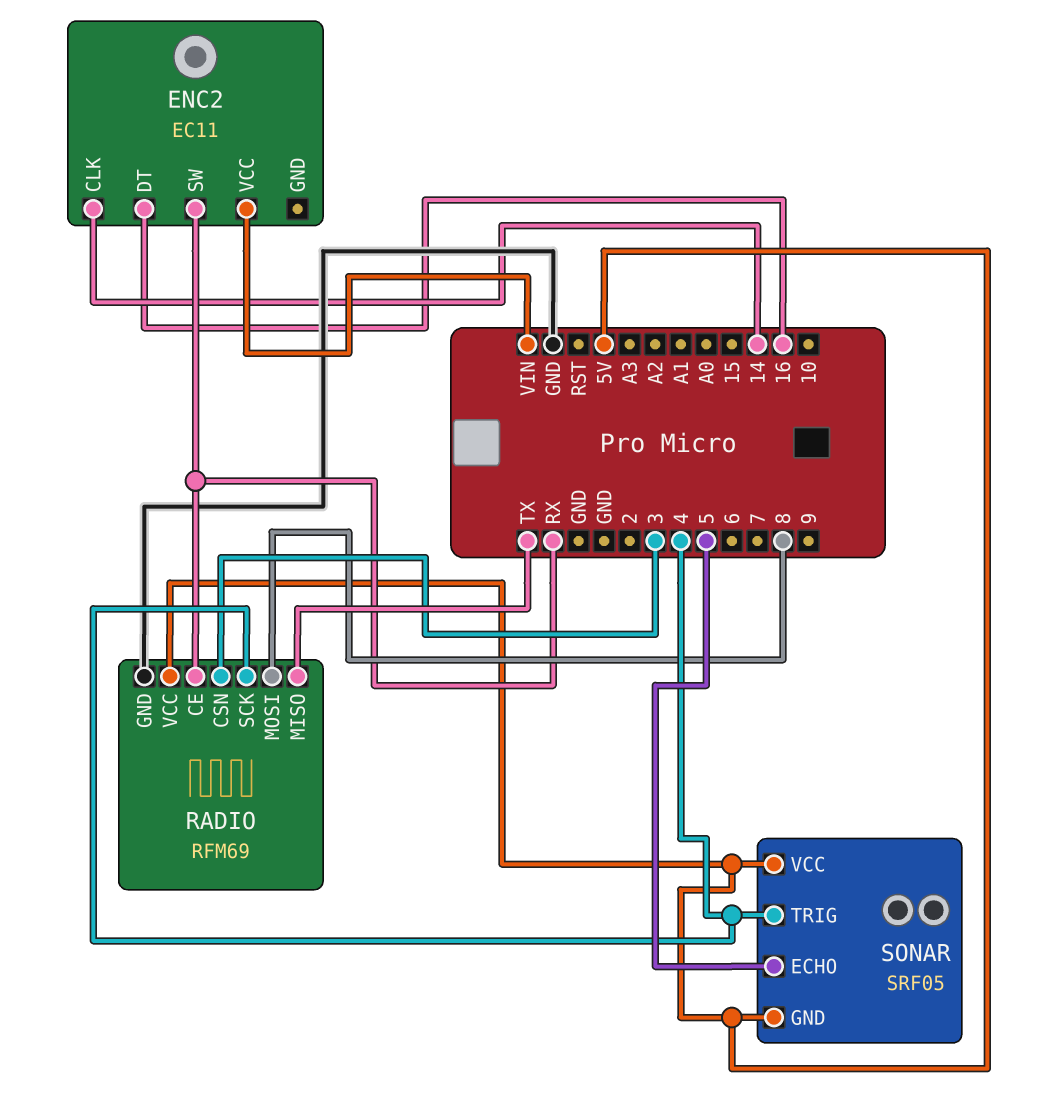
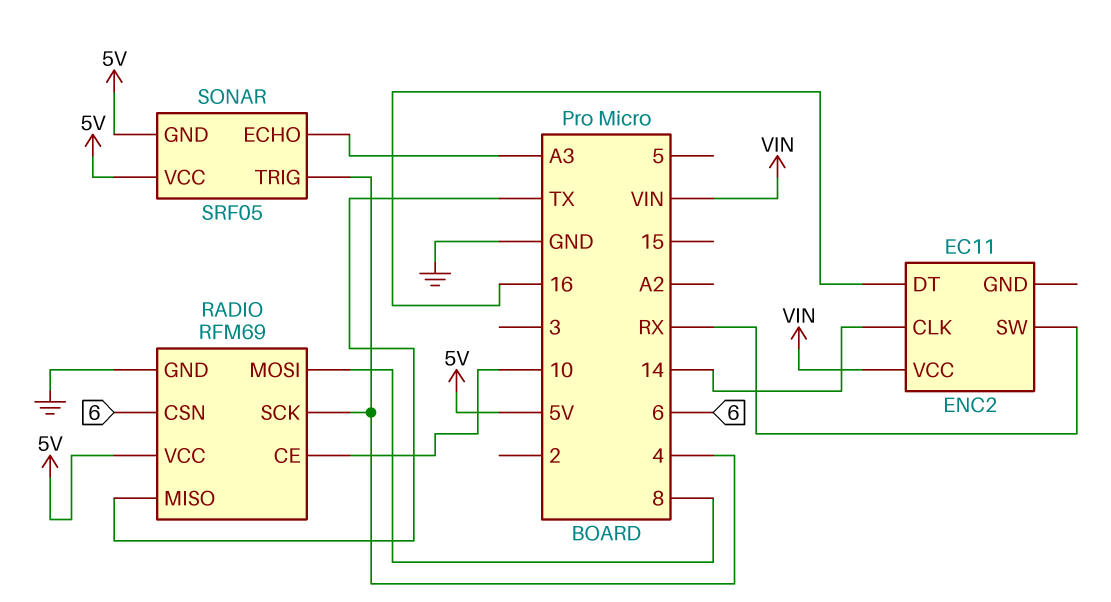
RADIO pin CE: RX -> 10
RADIO pin CSN: 3 -> 6
SONAR pin ECHO: 5 -> A3

